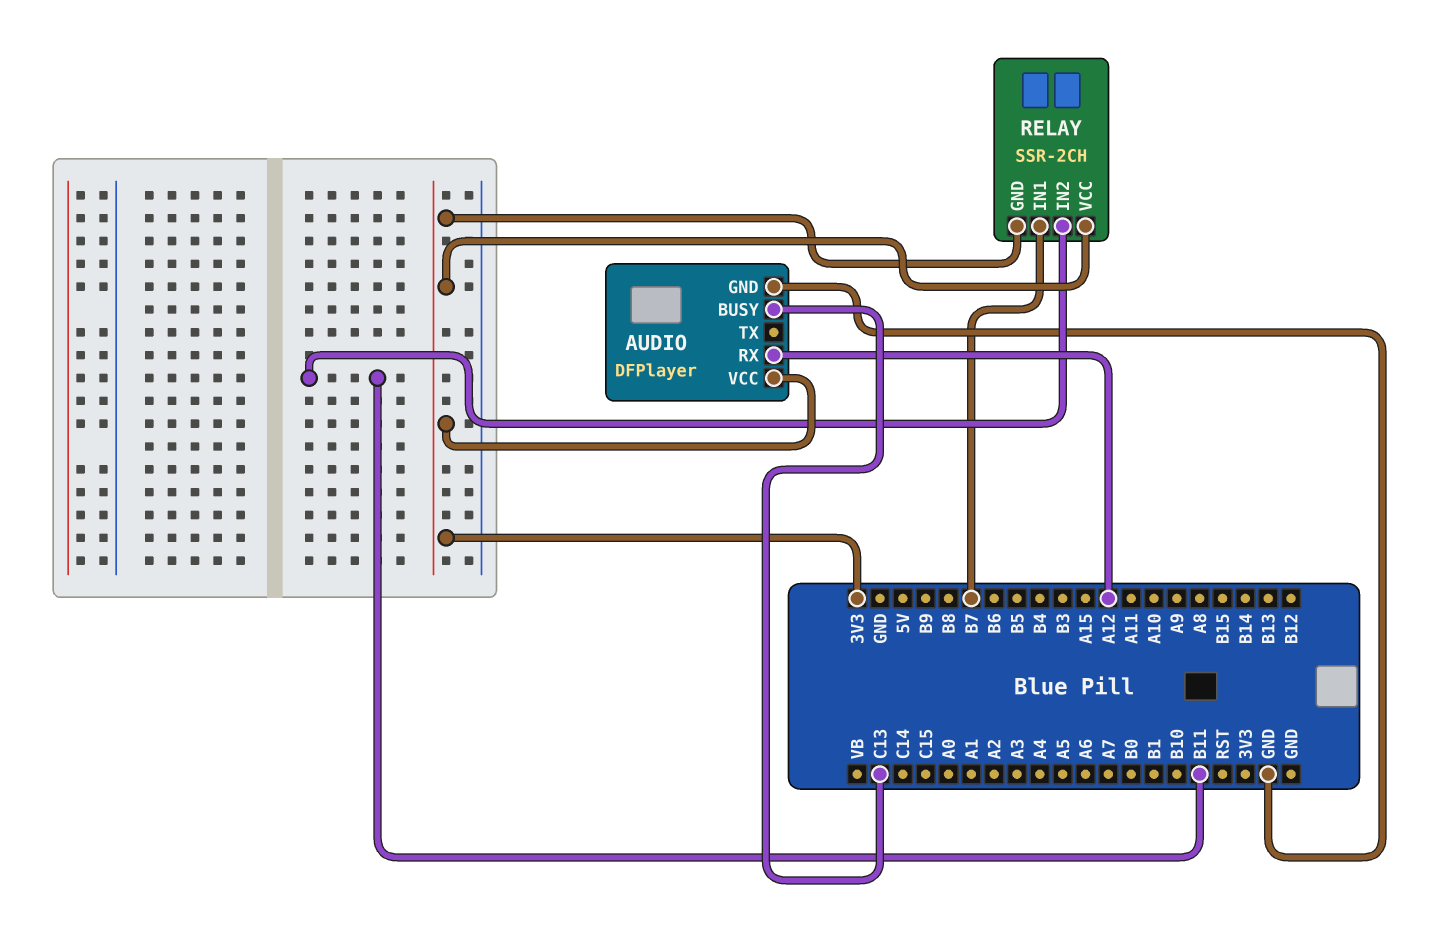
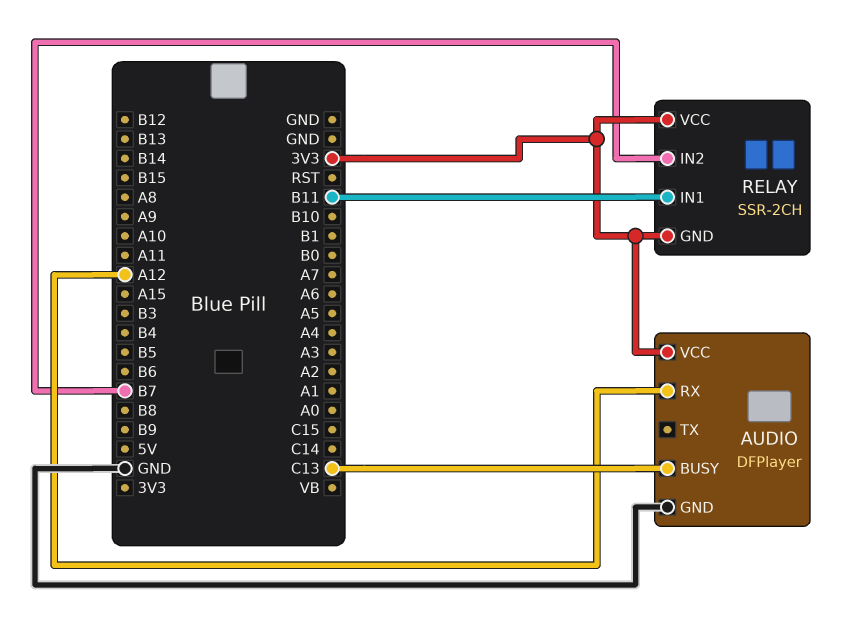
RELAY pin IN1: B7 -> B11
RELAY pin IN2: B11 -> B7

